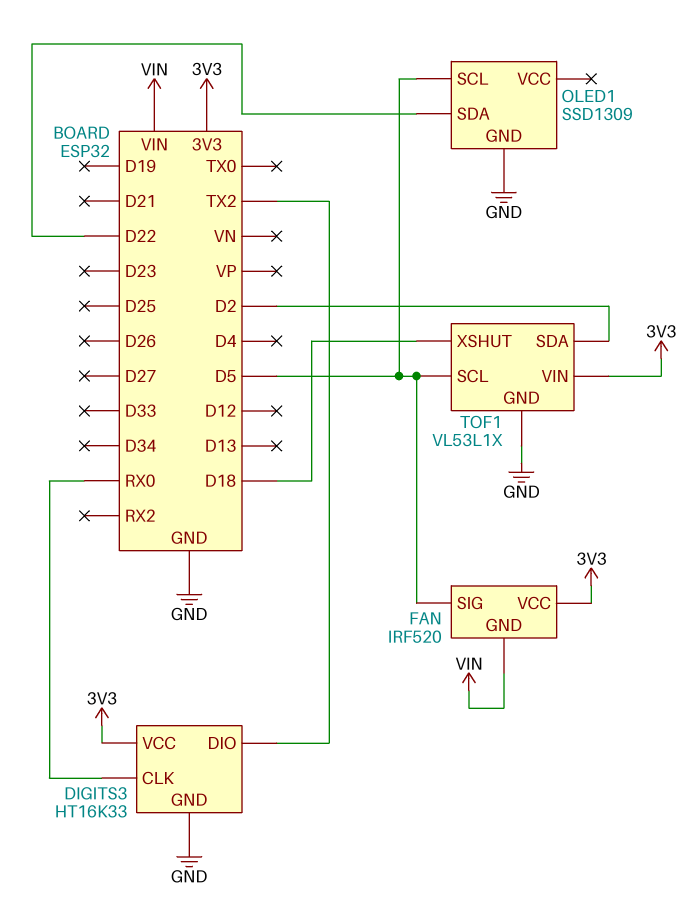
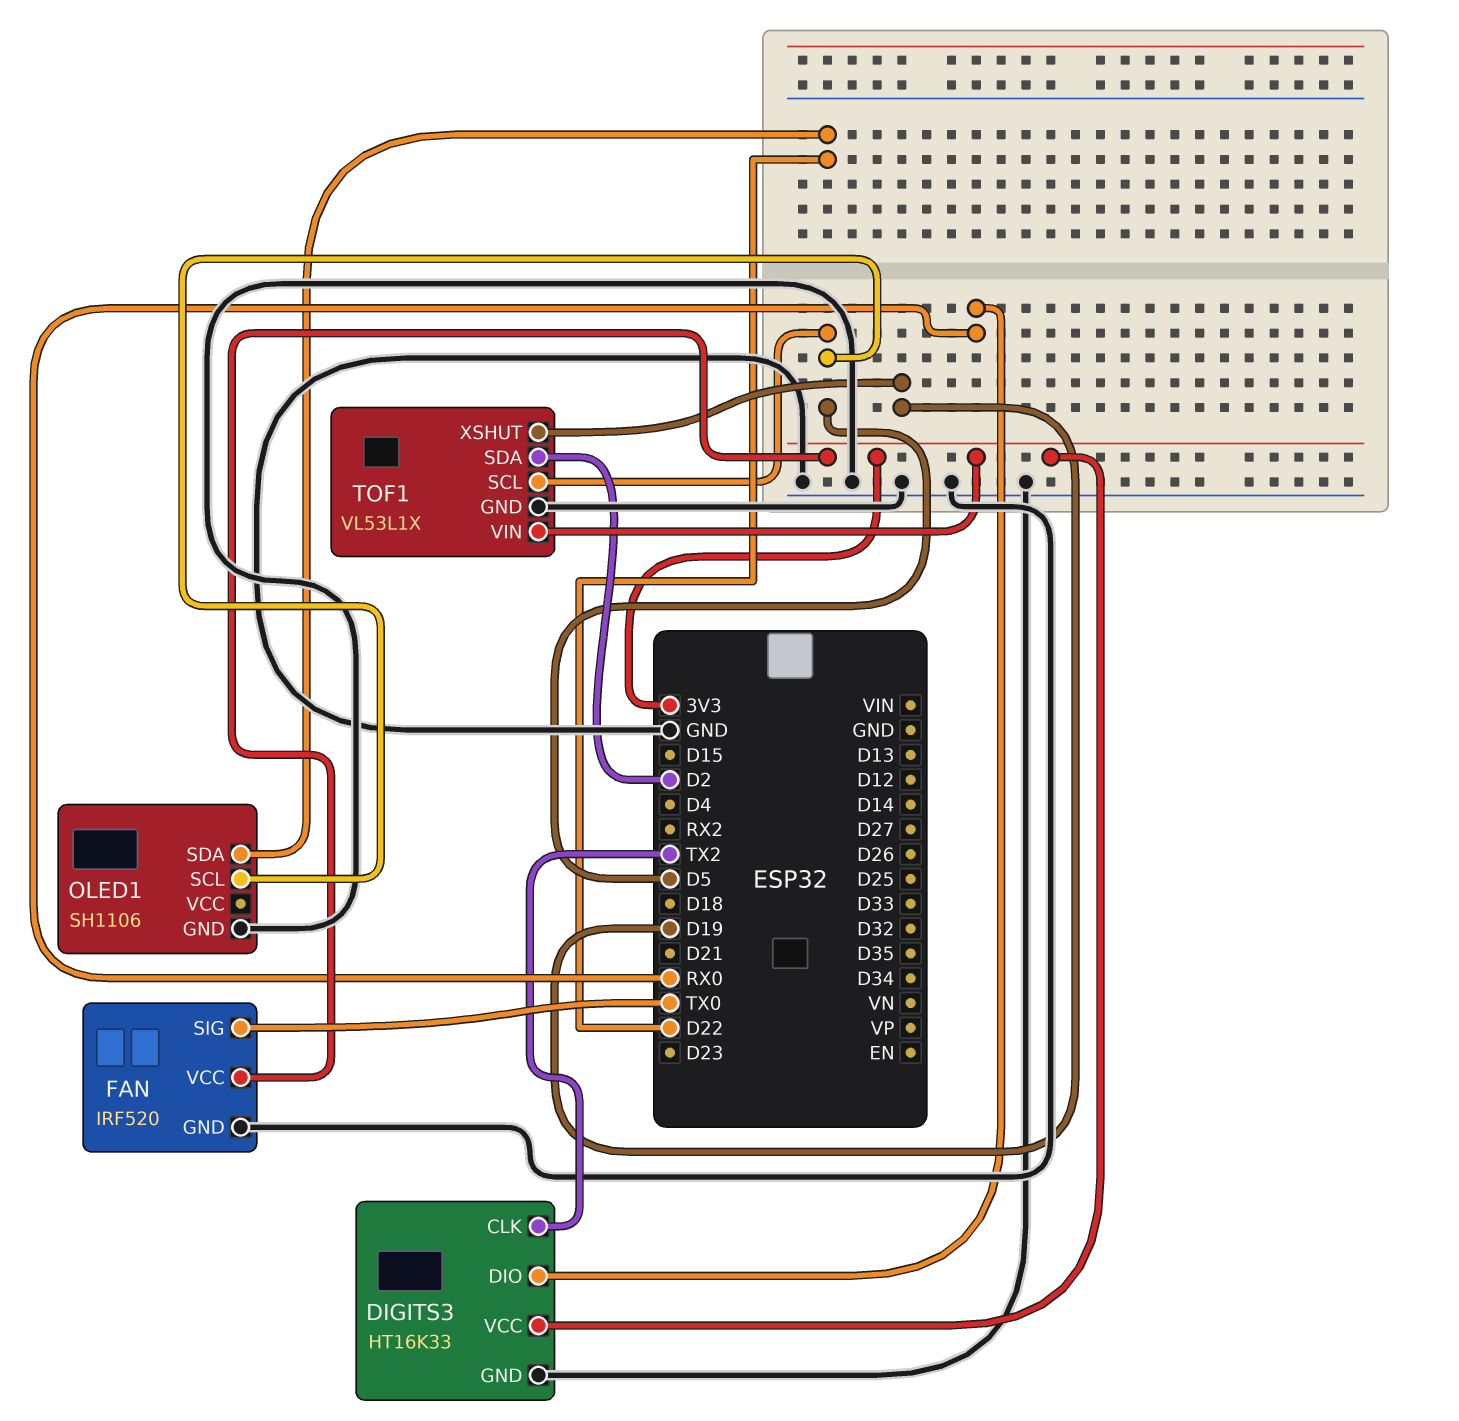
DIGITS3 pin CLK: RX0 -> TX2
DIGITS3 pin DIO: TX2 -> RX0
FAN pin GND: VIN -> GND
FAN pin SIG: D5 -> TX0
OLED1: SSD1309 -> SH1106
TOF1 pin XSHUT: D18 -> D19

